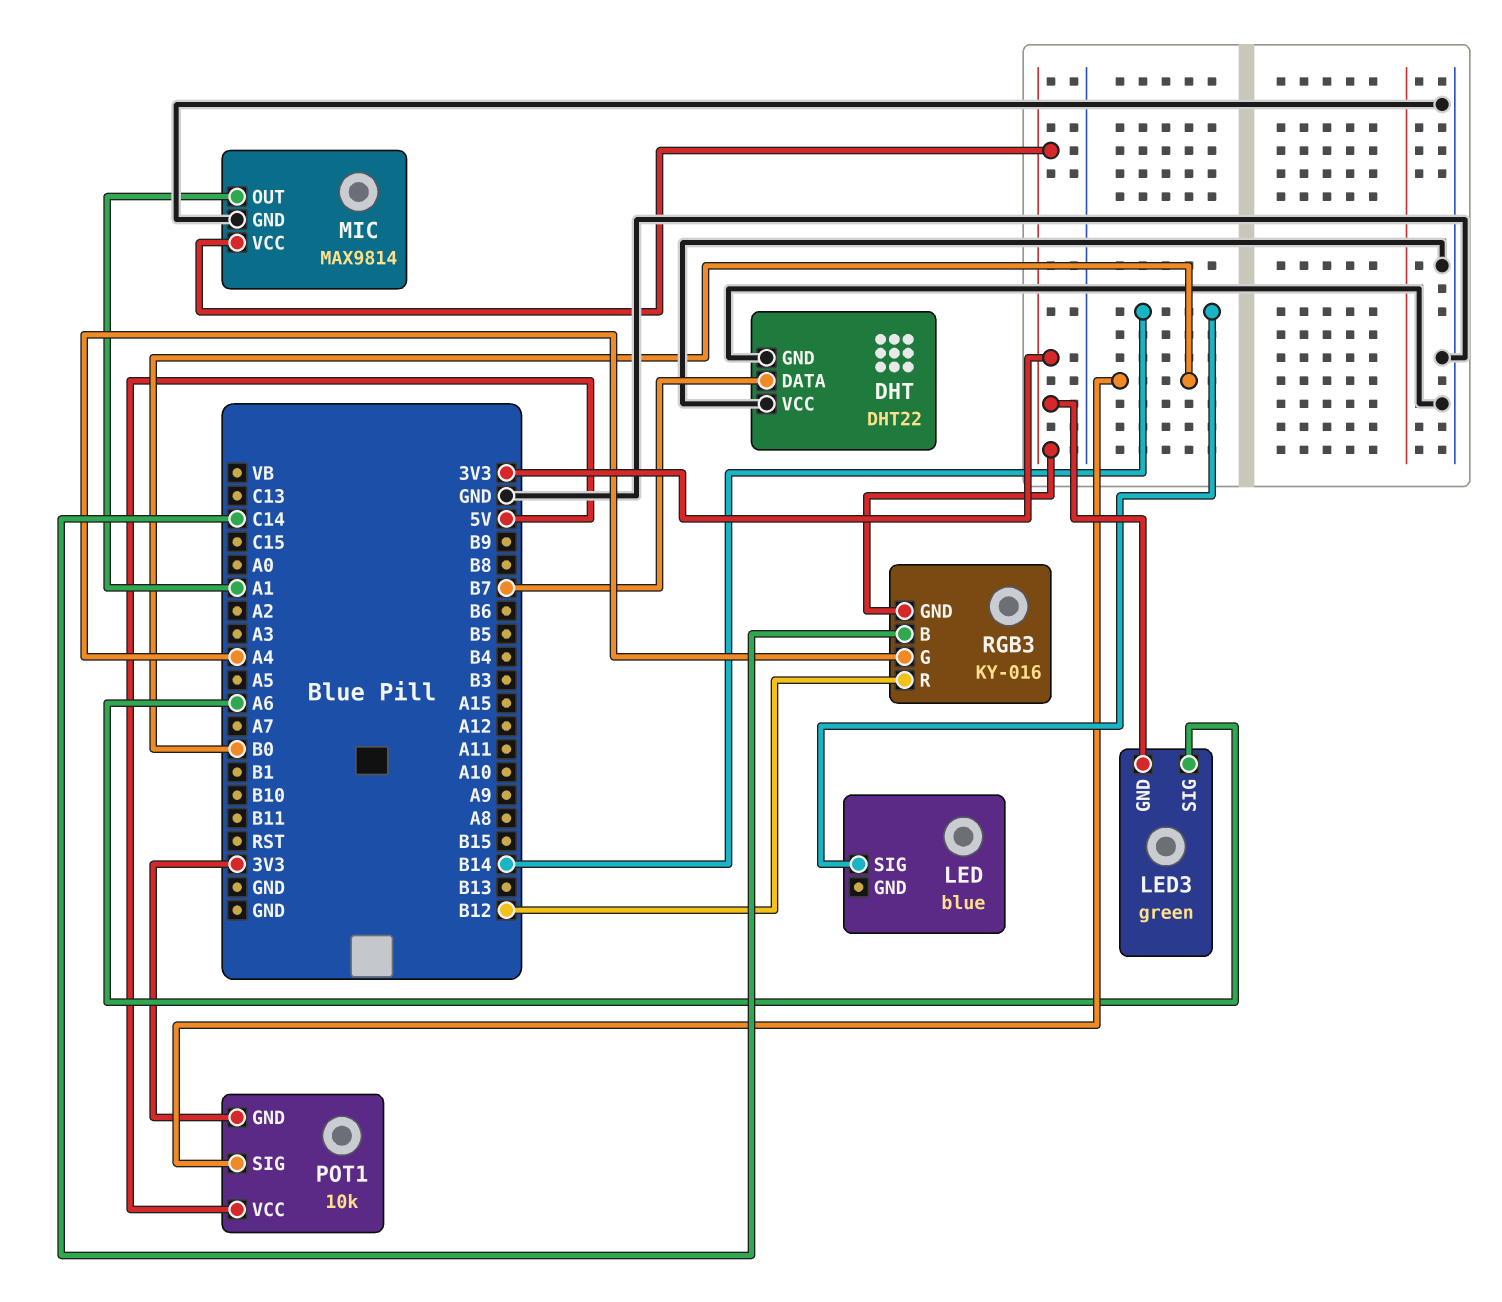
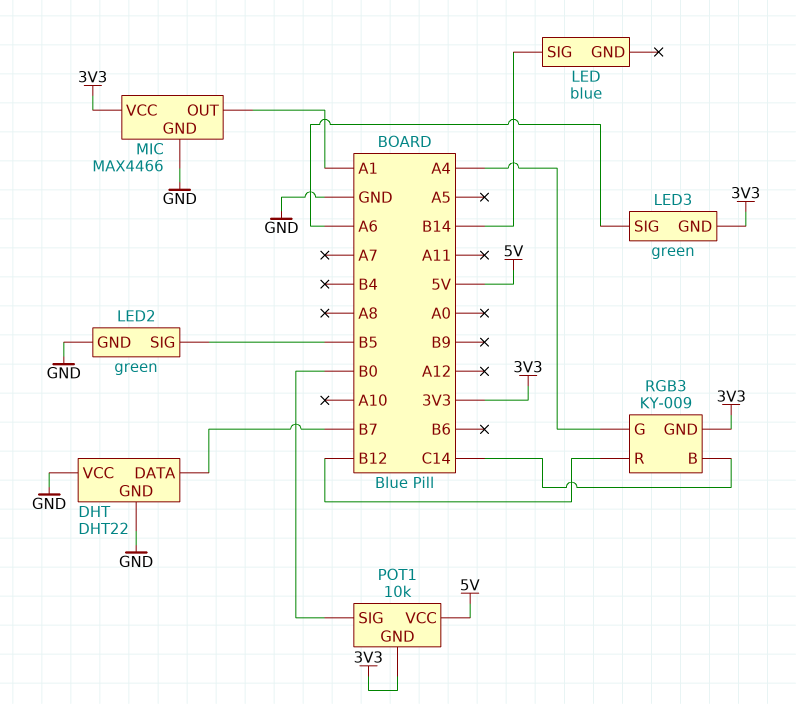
LED2: none -> green
LED2 pin GND: none -> GND
LED2 pin SIG: none -> B5
MIC: MAX9814 -> MAX4466
RGB3: KY-016 -> KY-009

